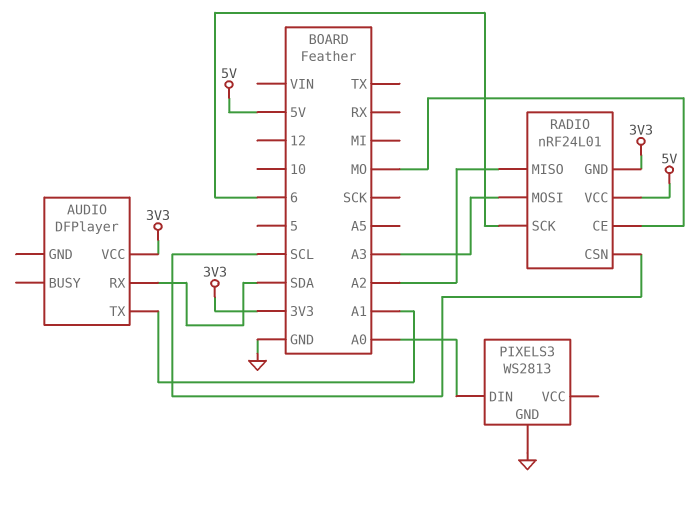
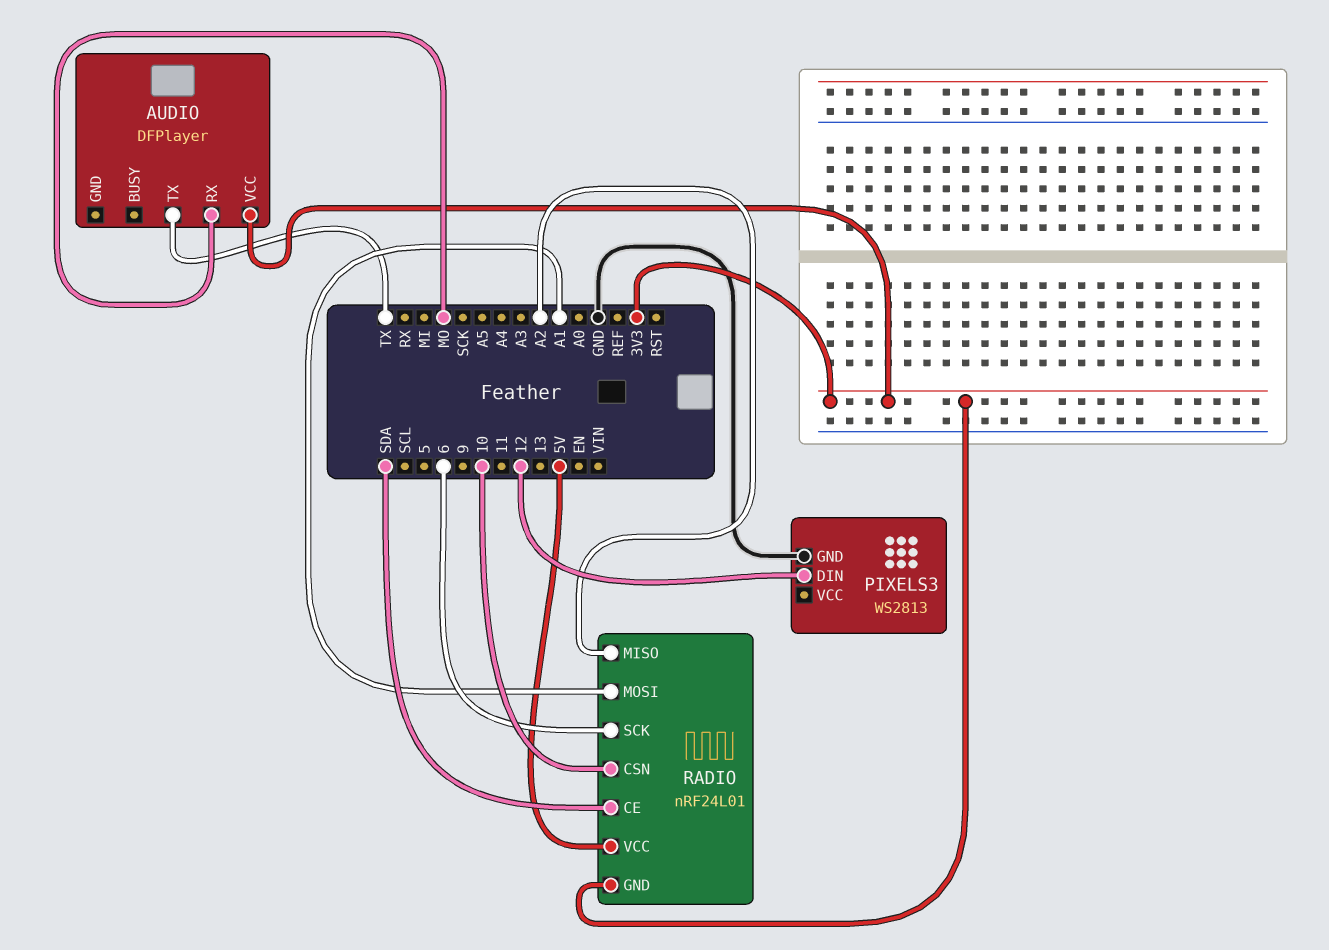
AUDIO pin RX: SDA -> MO
AUDIO pin TX: A1 -> TX
PIXELS3 pin DIN: A0 -> 12
RADIO pin CE: MO -> SDA
RADIO pin CSN: SCL -> 10
RADIO pin MOSI: A3 -> A1

